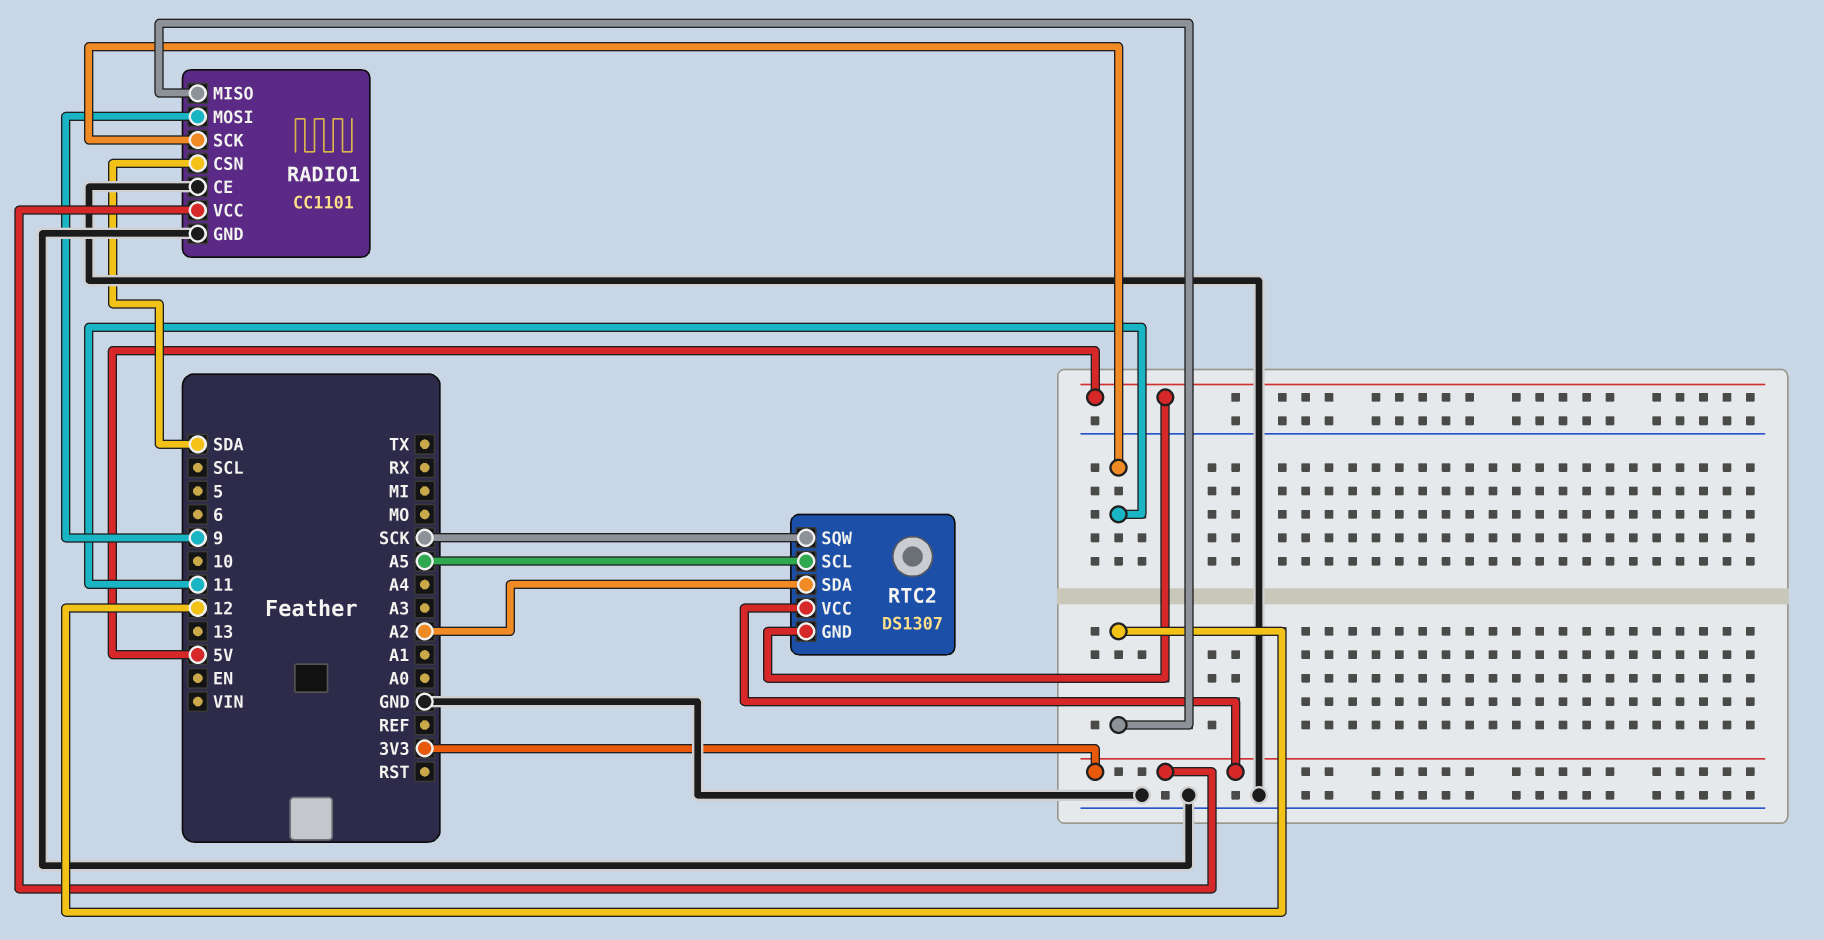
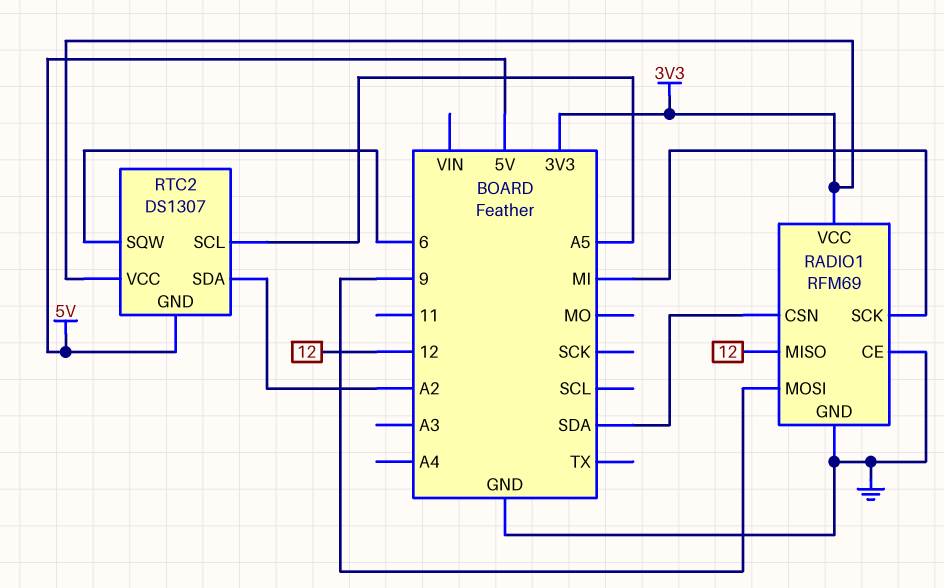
RADIO1: CC1101 -> RFM69
RADIO1 pin SCK: 11 -> MI
RTC2 pin SQW: SCK -> 6

